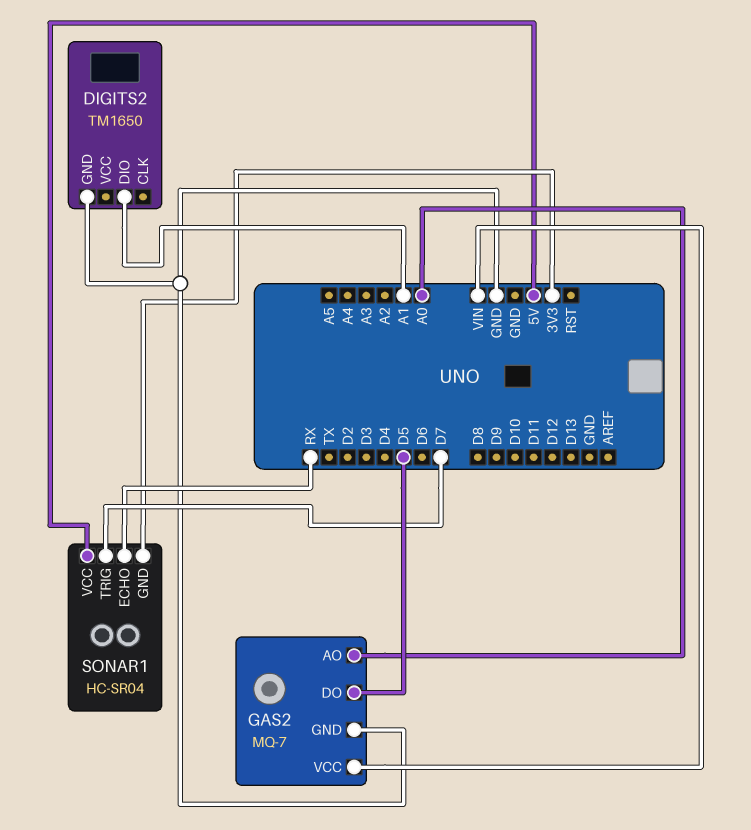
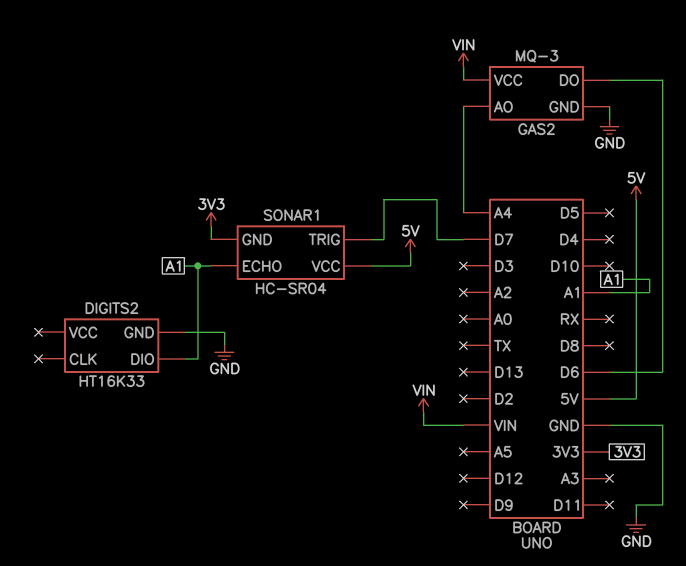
DIGITS2: TM1650 -> HT16K33
GAS2: MQ-7 -> MQ-3
GAS2 pin AO: A0 -> A4
GAS2 pin DO: D5 -> D6
SONAR1 pin ECHO: RX -> A1

